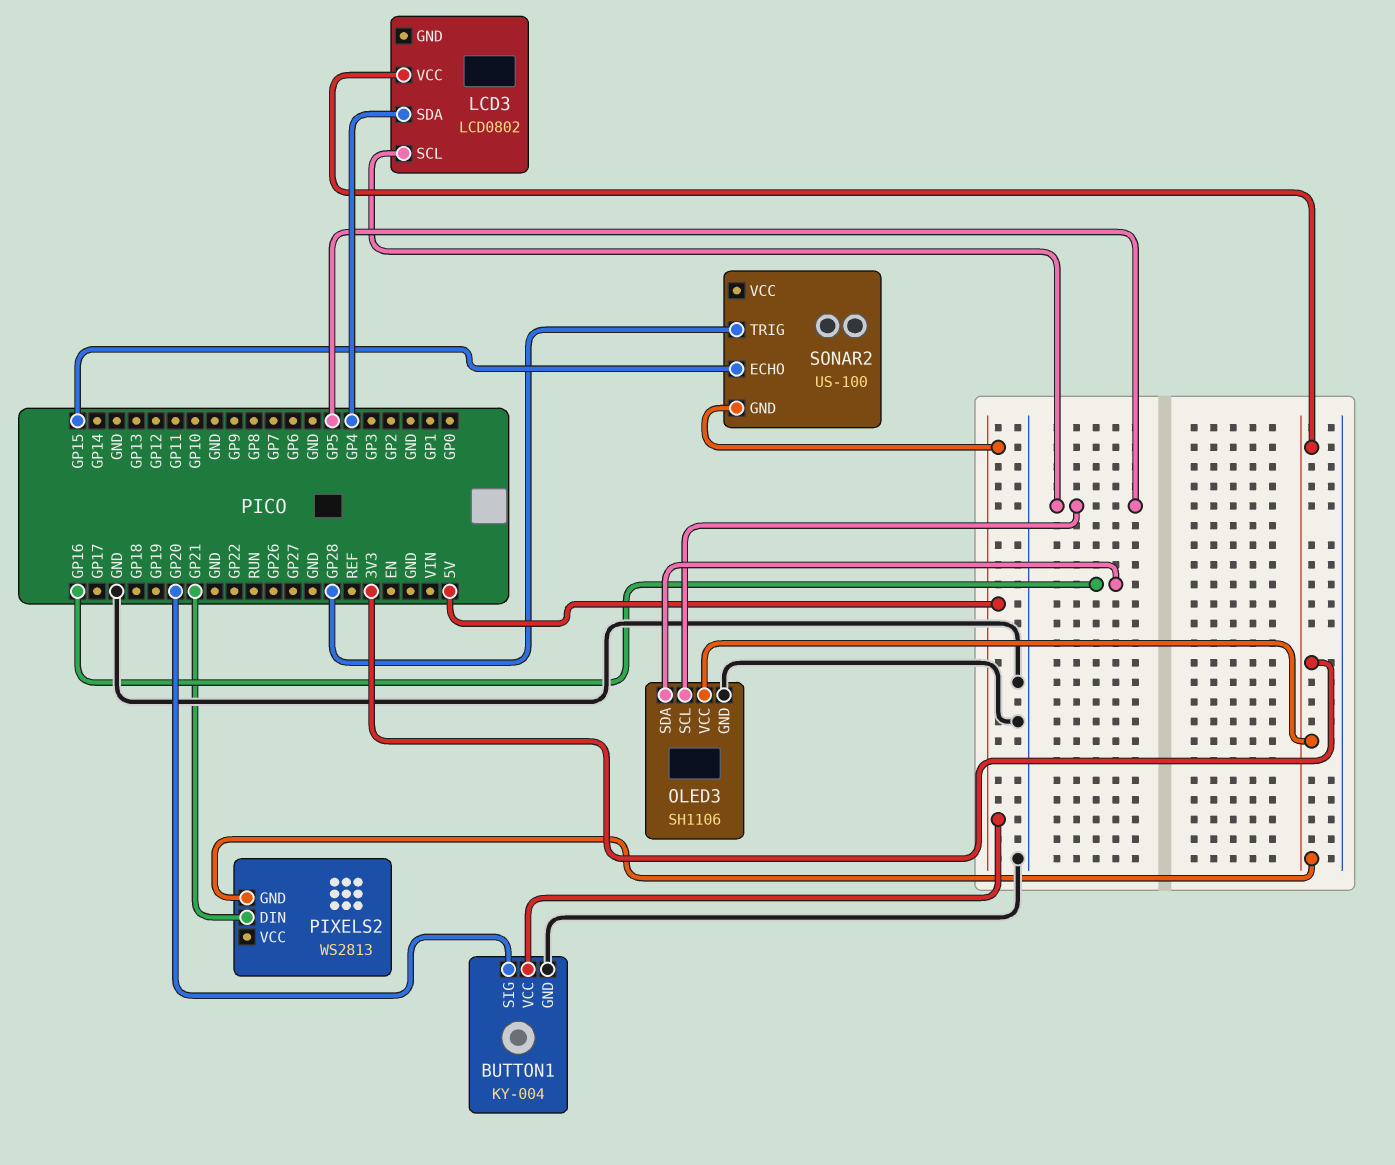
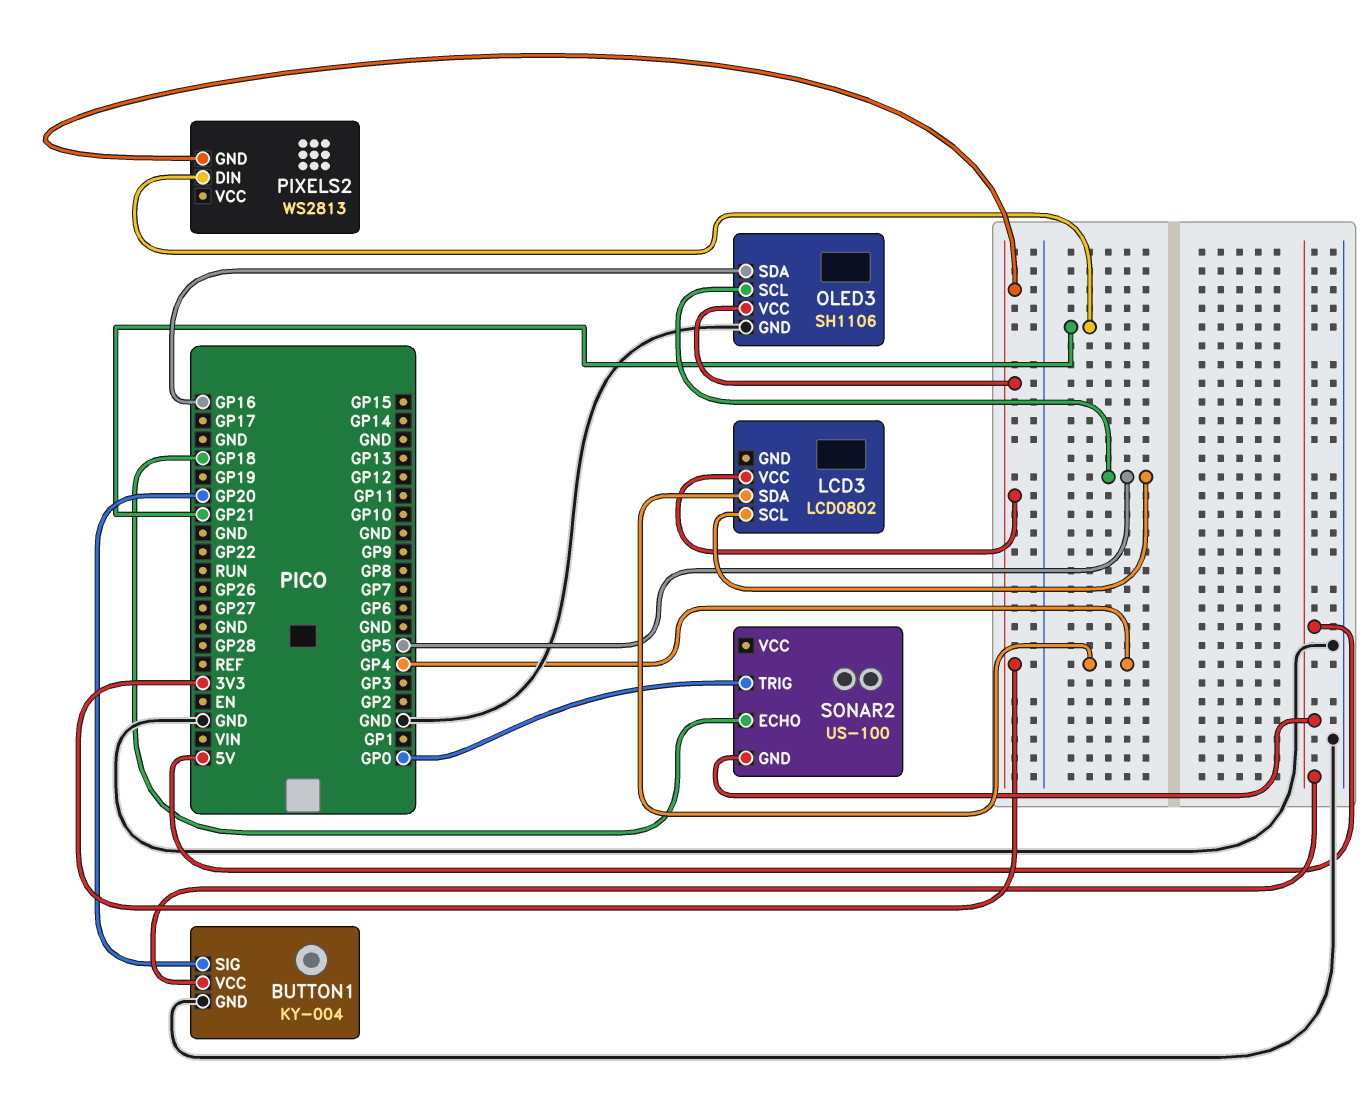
SONAR2 pin ECHO: GP15 -> GP18
SONAR2 pin TRIG: GP28 -> GP0

